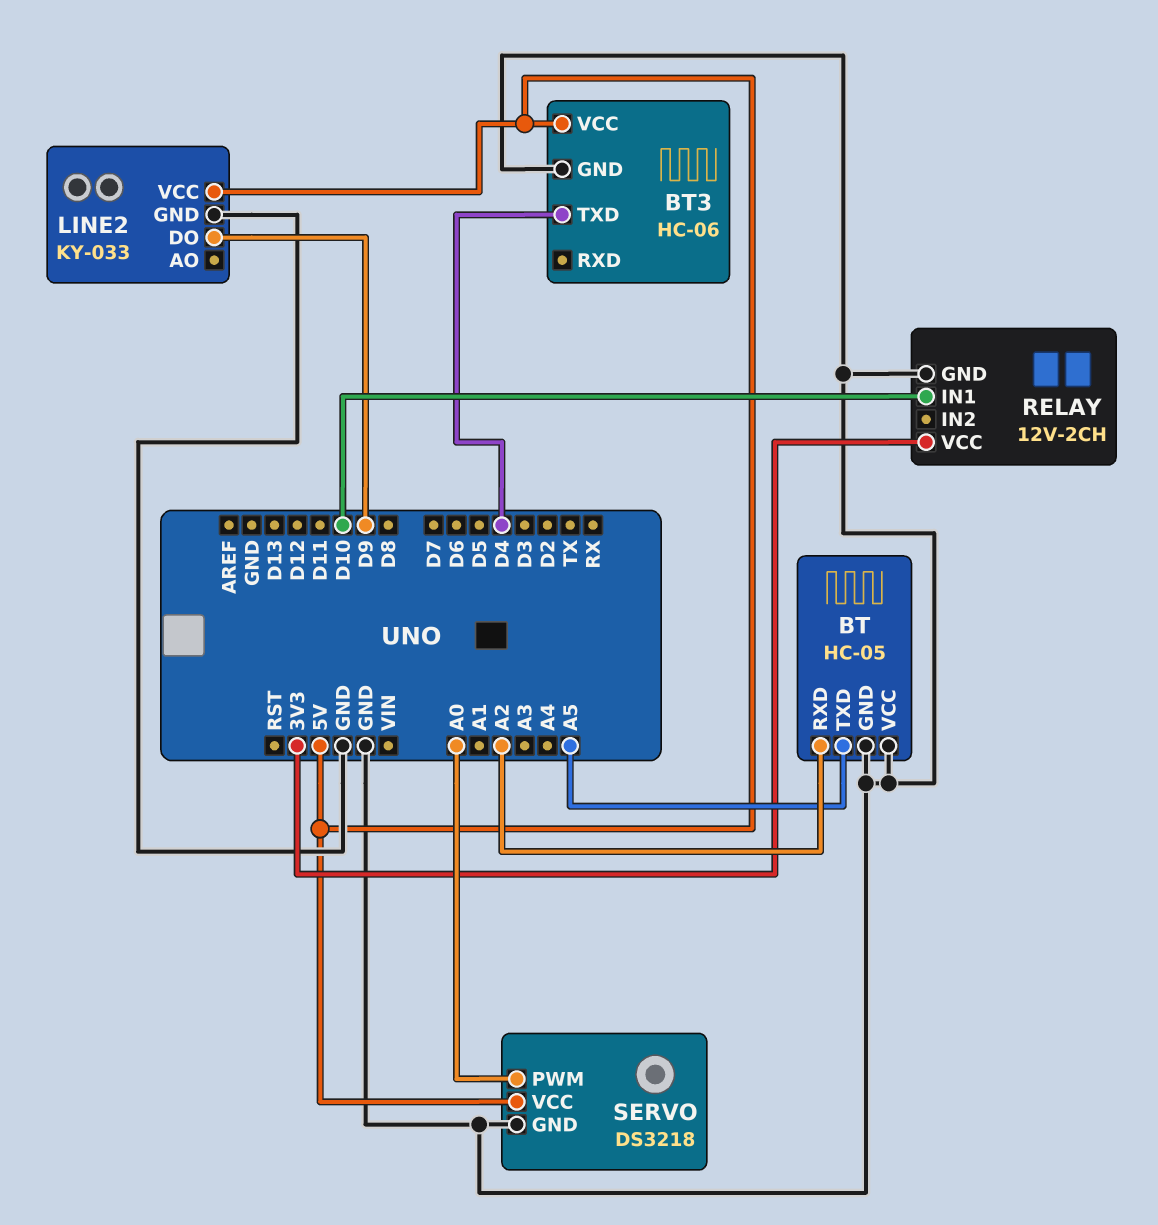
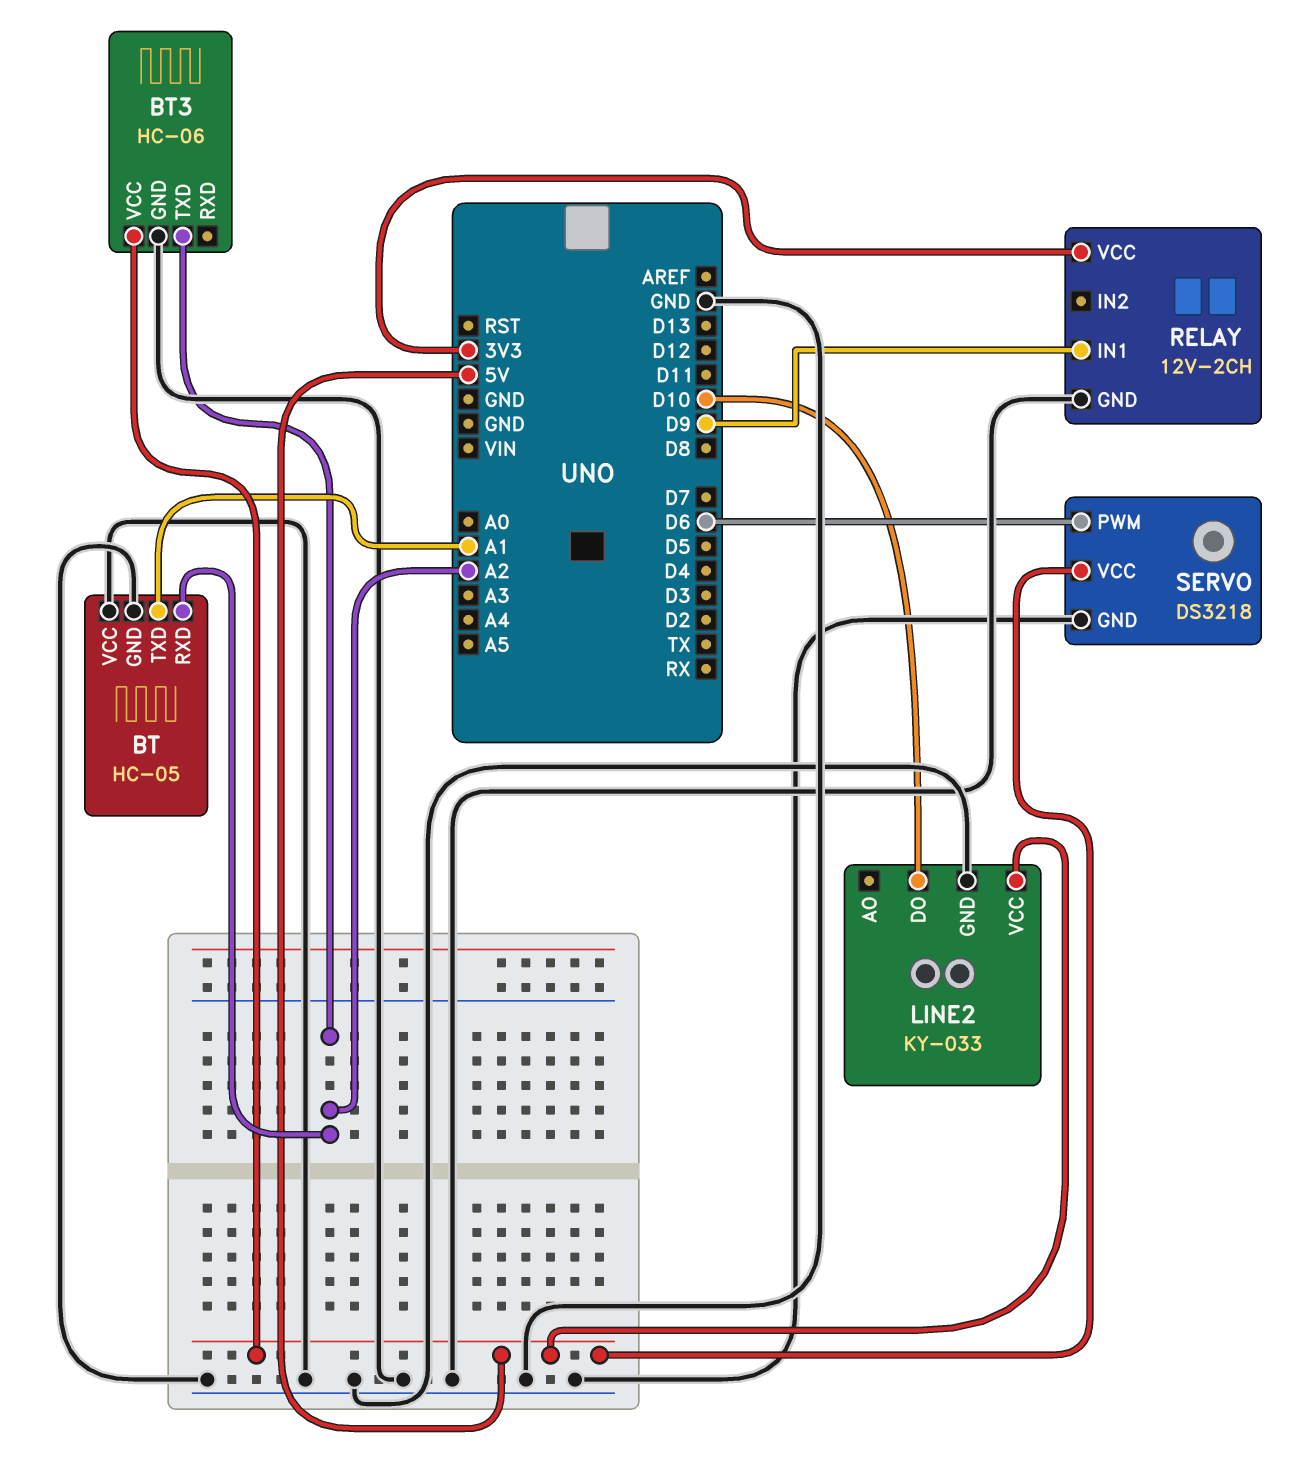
BT pin TXD: A5 -> A1
BT3 pin TXD: D4 -> A2
LINE2 pin DO: D9 -> D10
RELAY pin IN1: D10 -> D9
SERVO pin PWM: A0 -> D6

